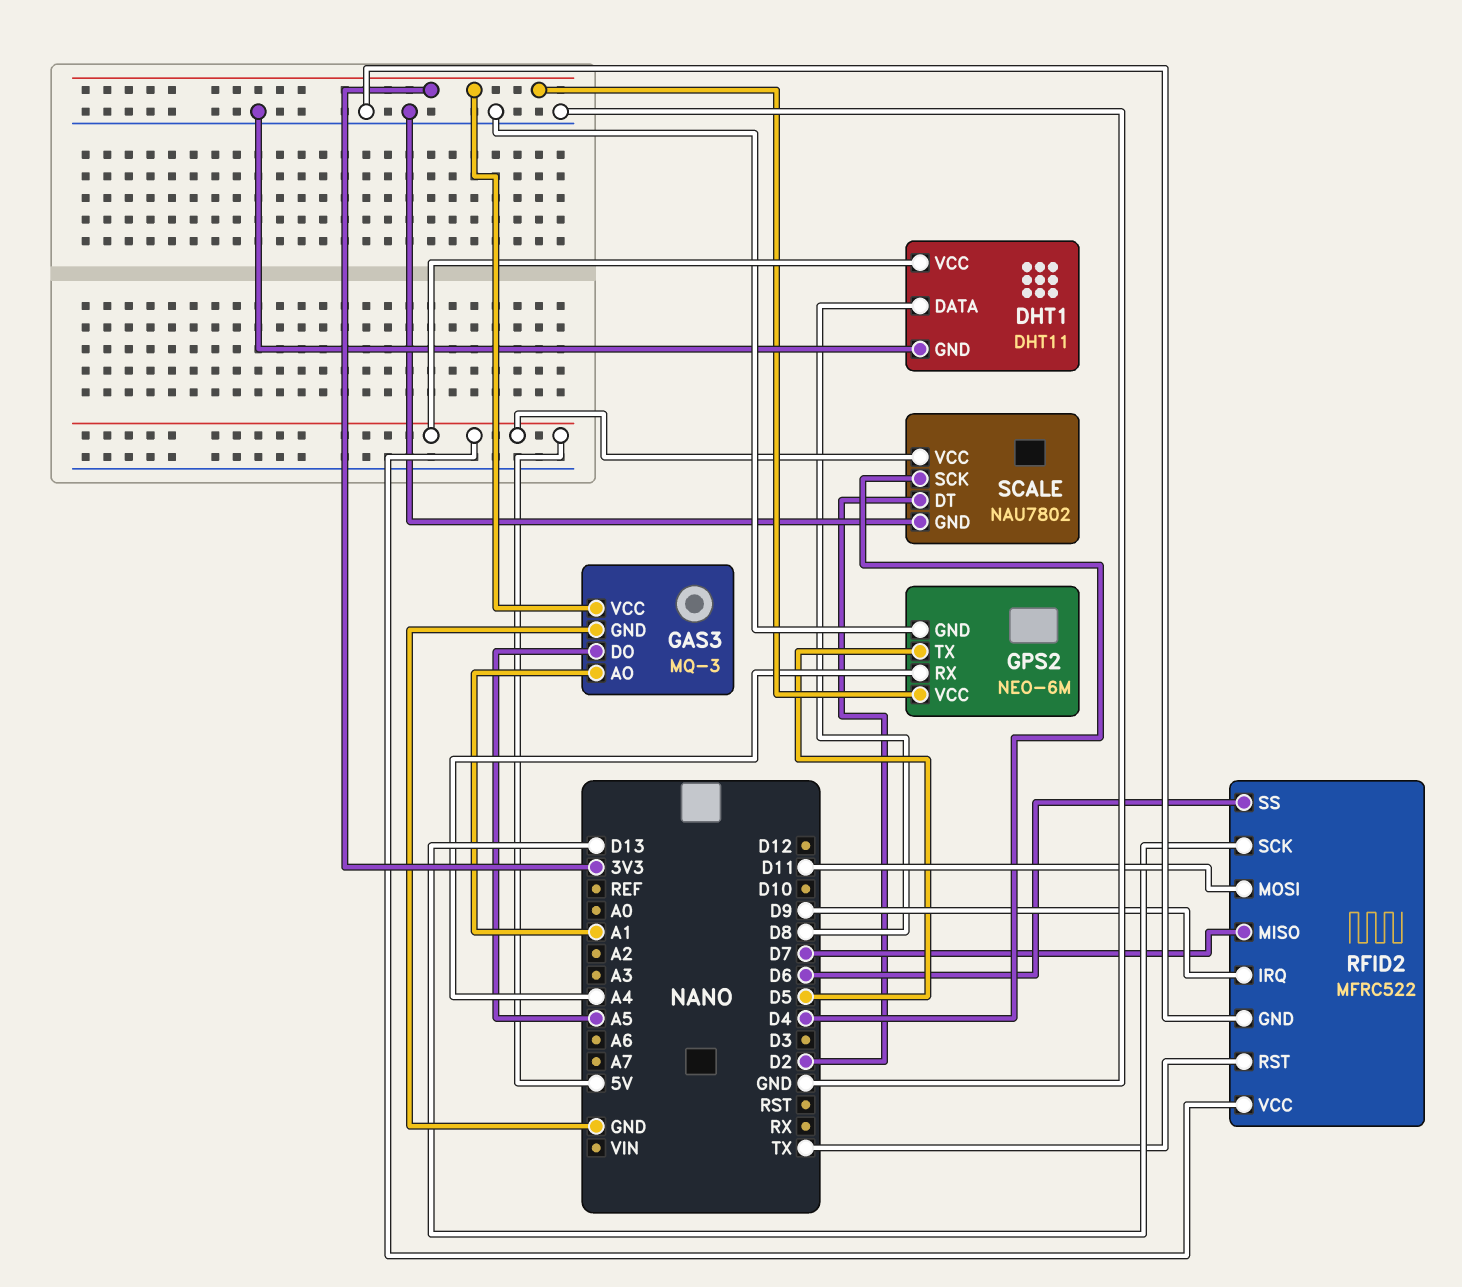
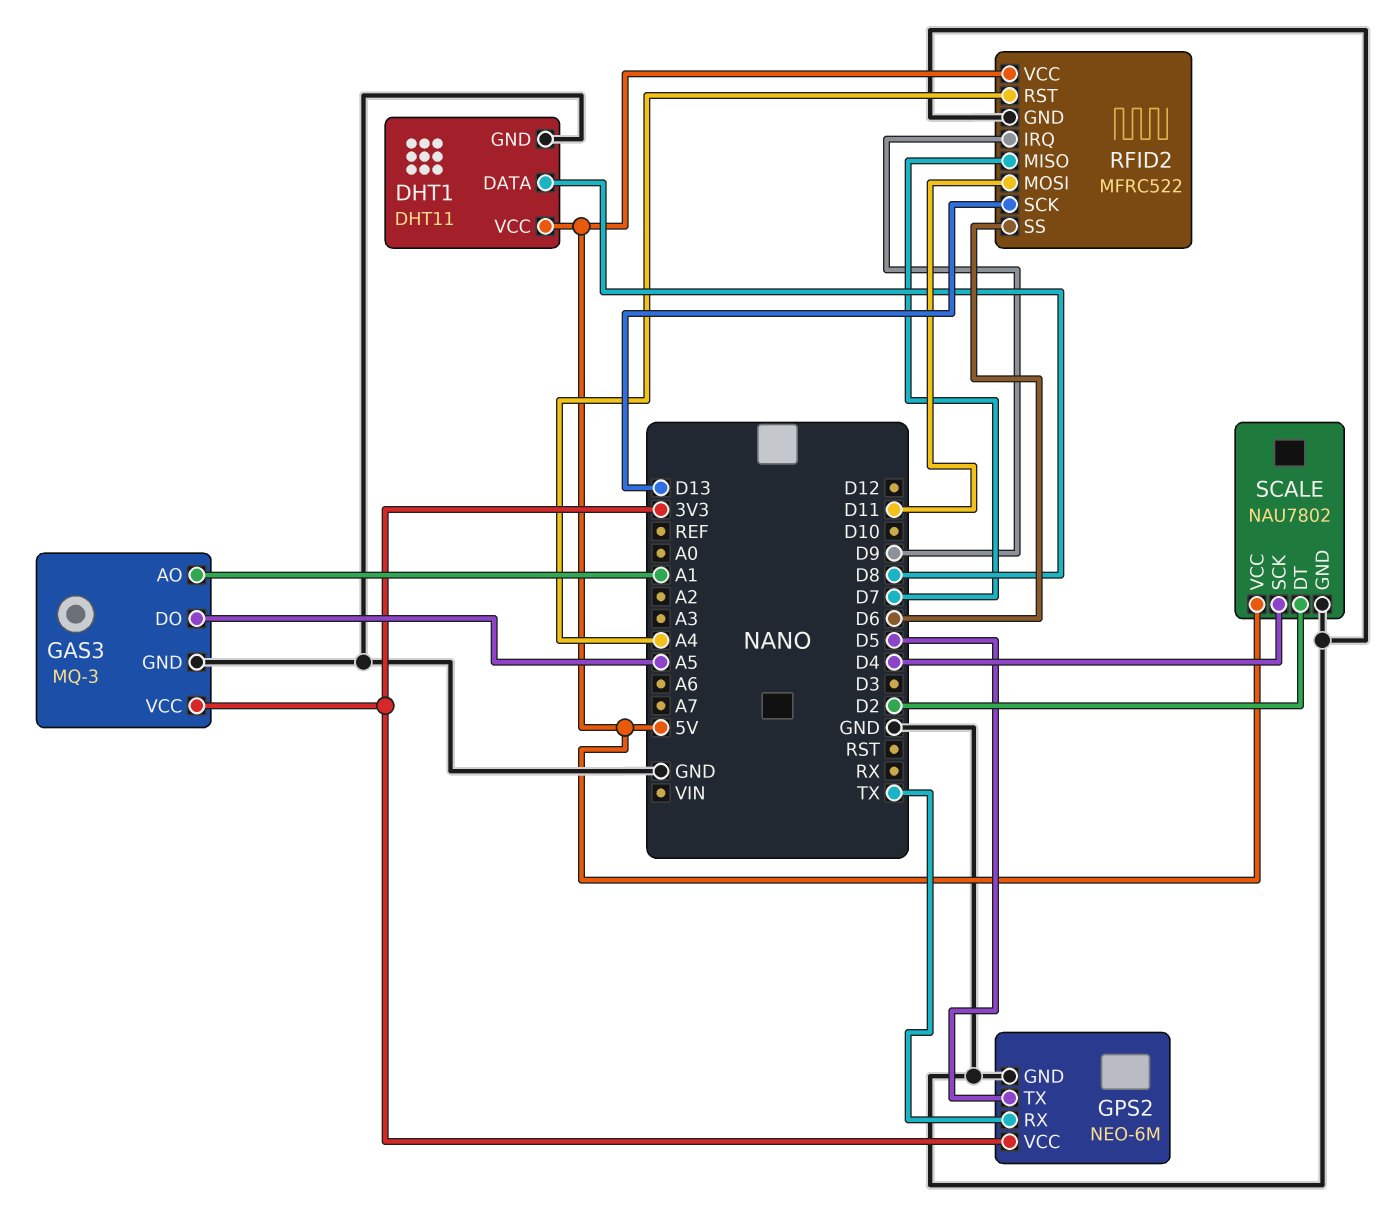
GPS2 pin RX: A4 -> TX
RFID2 pin RST: TX -> A4

